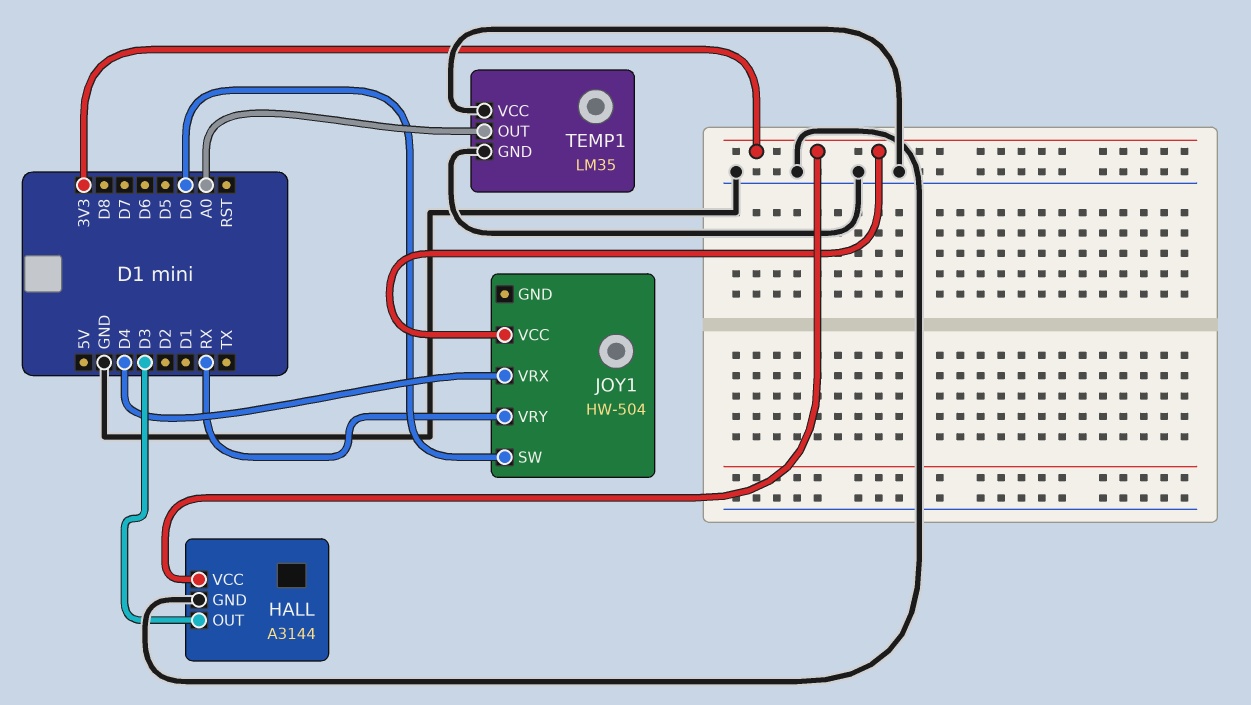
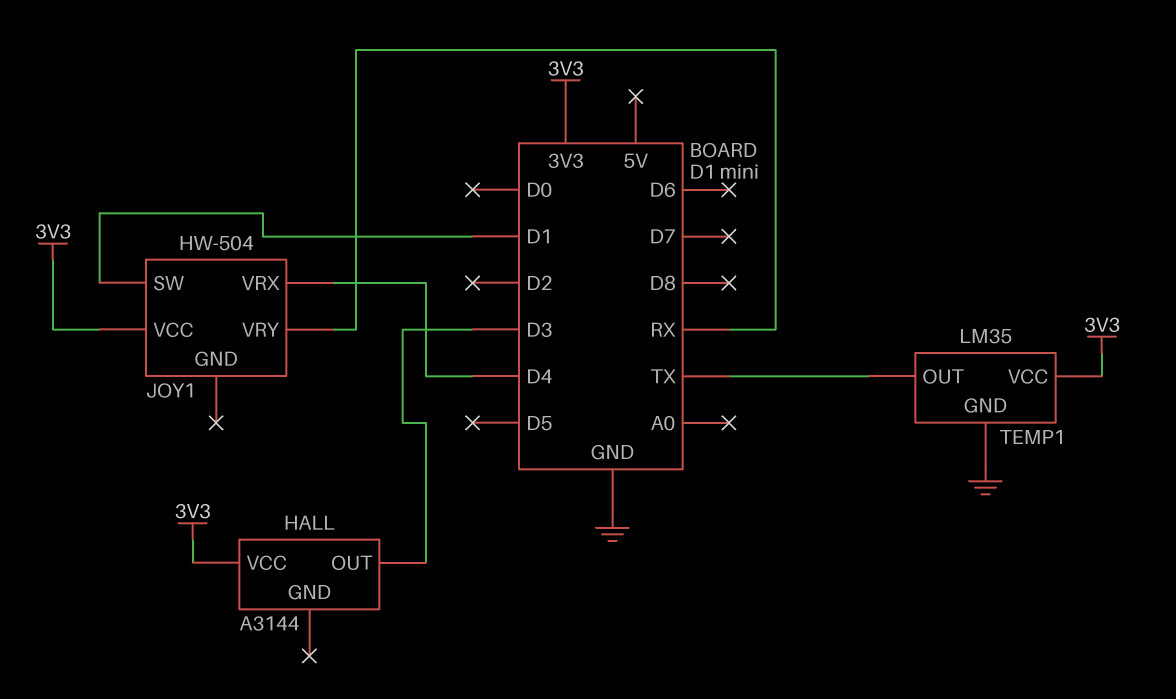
HALL pin GND: GND -> none
JOY1 pin SW: D0 -> D1
TEMP1 pin OUT: A0 -> TX
TEMP1 pin VCC: GND -> 3V3

